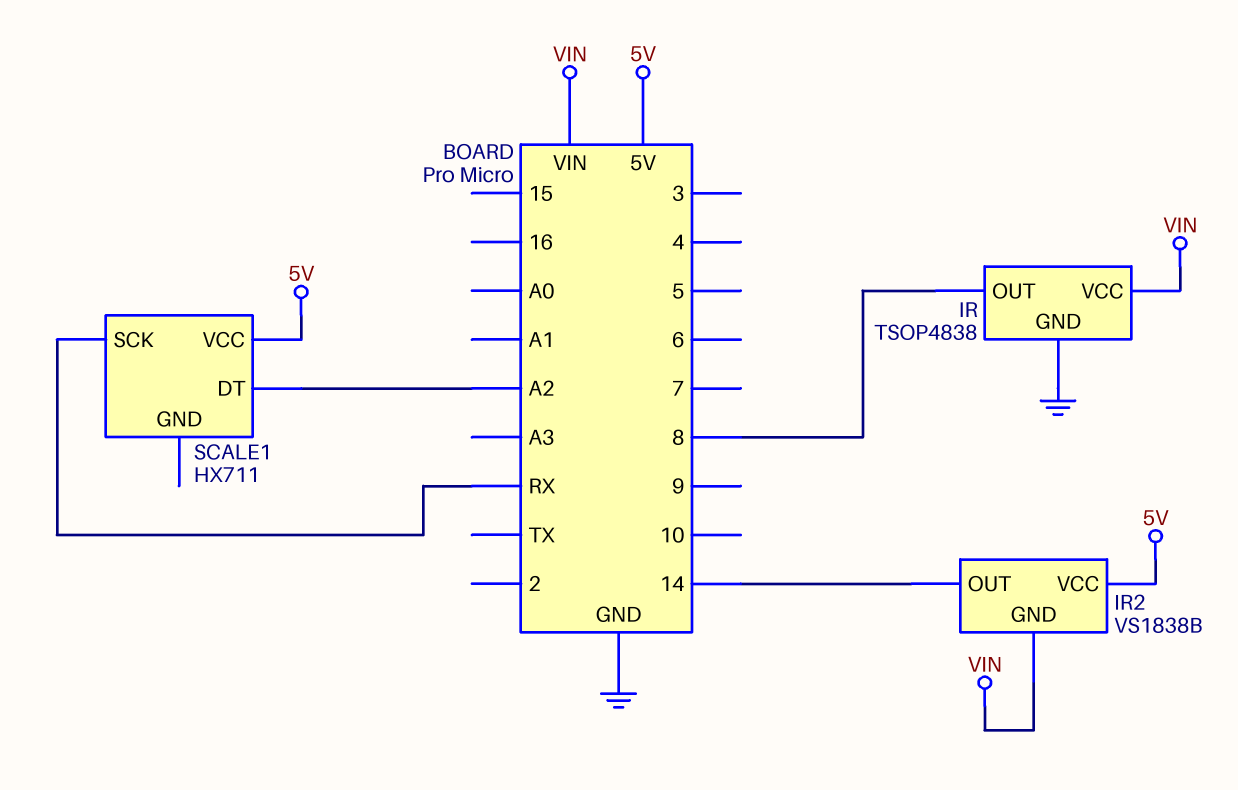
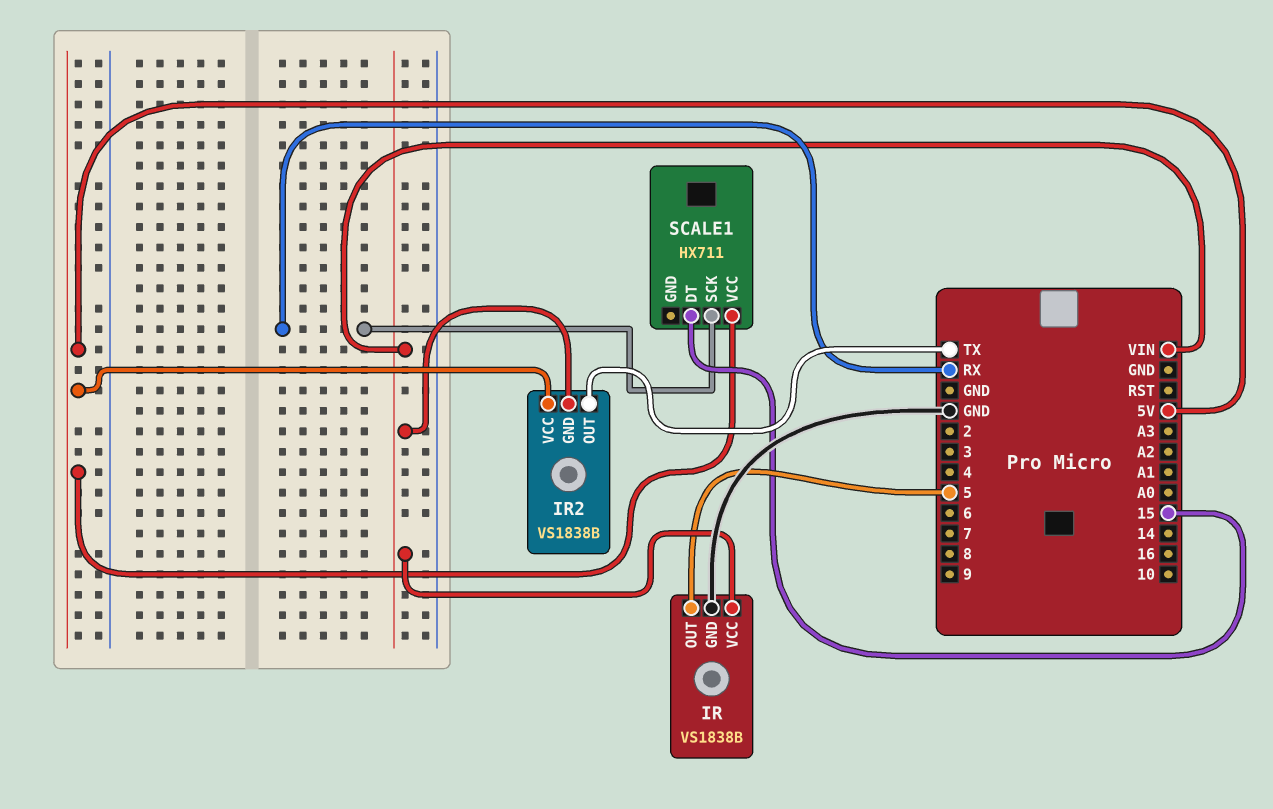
IR: TSOP4838 -> VS1838B
IR pin OUT: 8 -> 5
IR2 pin OUT: 14 -> TX
SCALE1 pin DT: A2 -> 15

